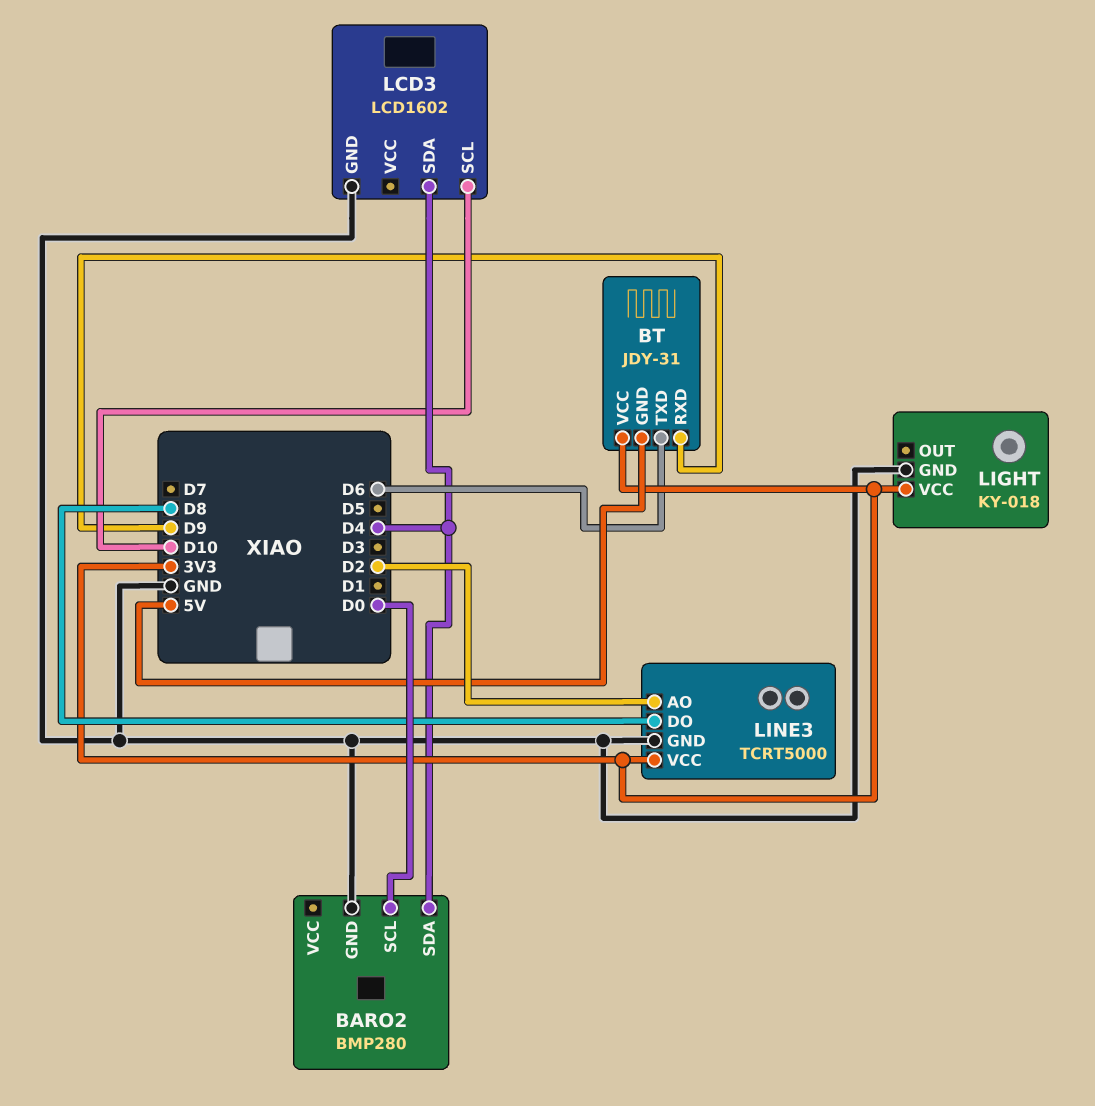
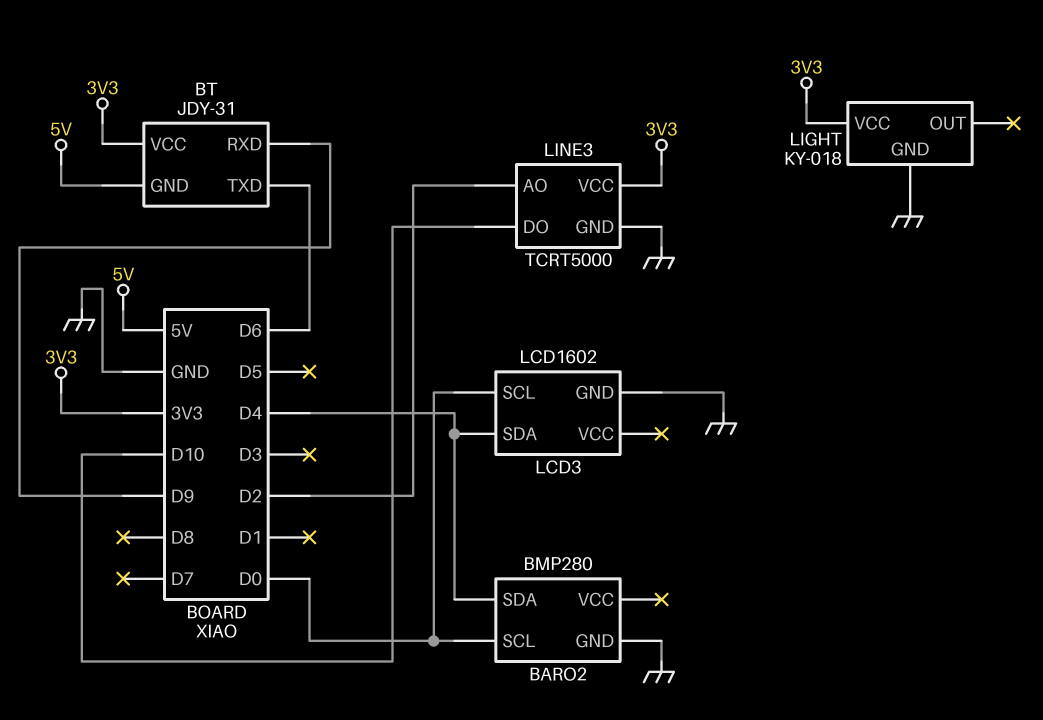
LCD3 pin SCL: D10 -> D0
LINE3 pin DO: D8 -> D10

